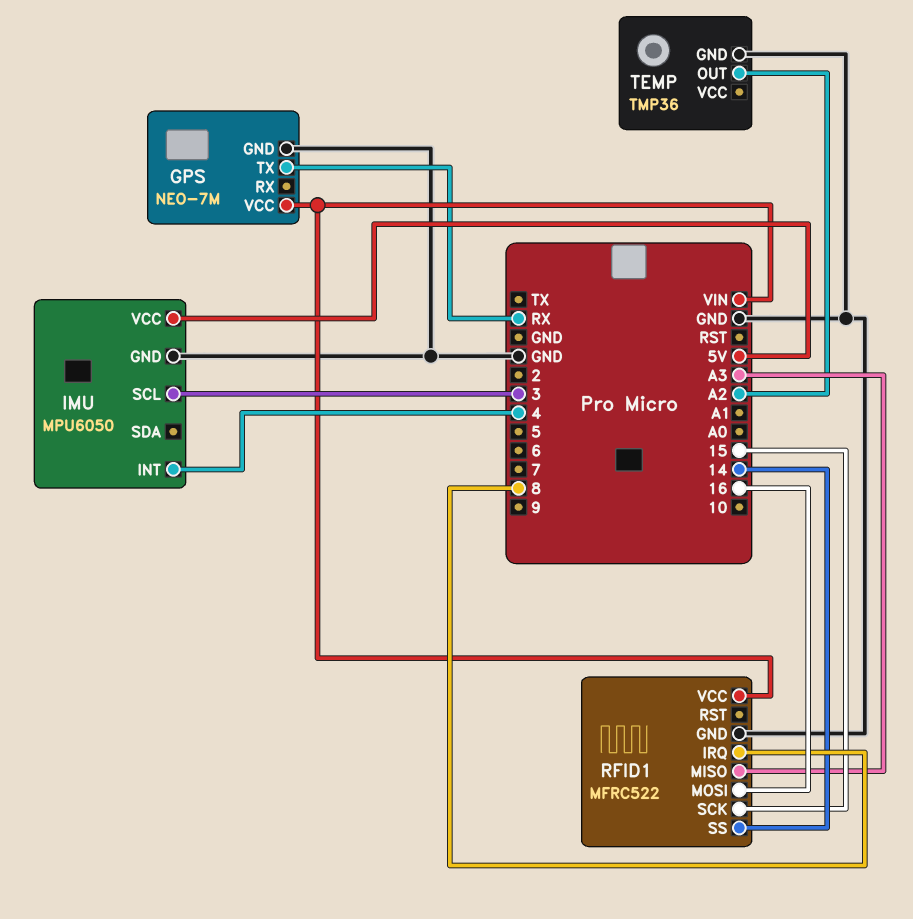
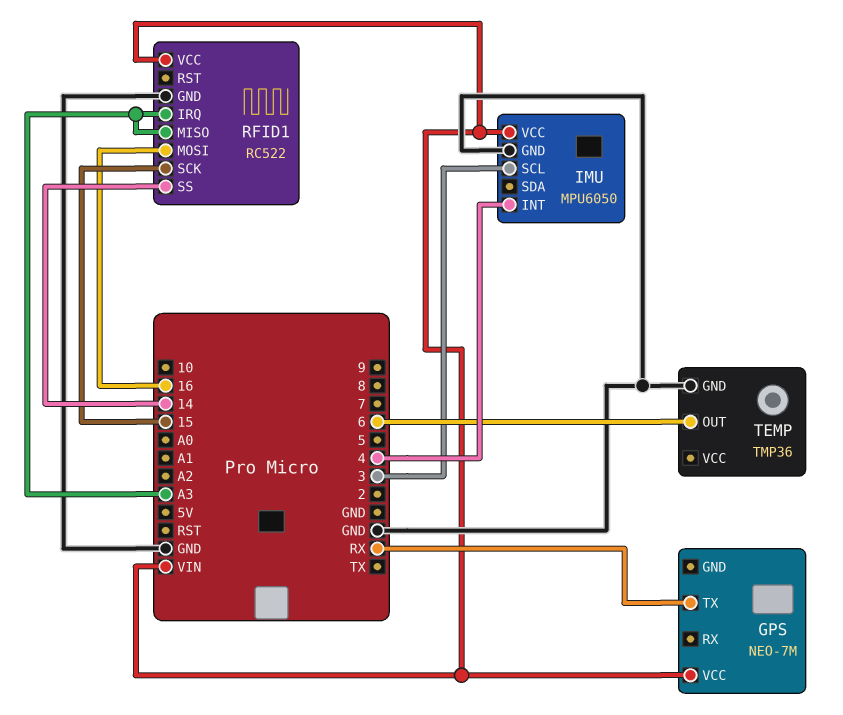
GPS pin GND: GND -> none
IMU pin VCC: 5V -> VIN
RFID1: MFRC522 -> RC522
RFID1 pin IRQ: 8 -> A3
TEMP pin OUT: A2 -> 6

